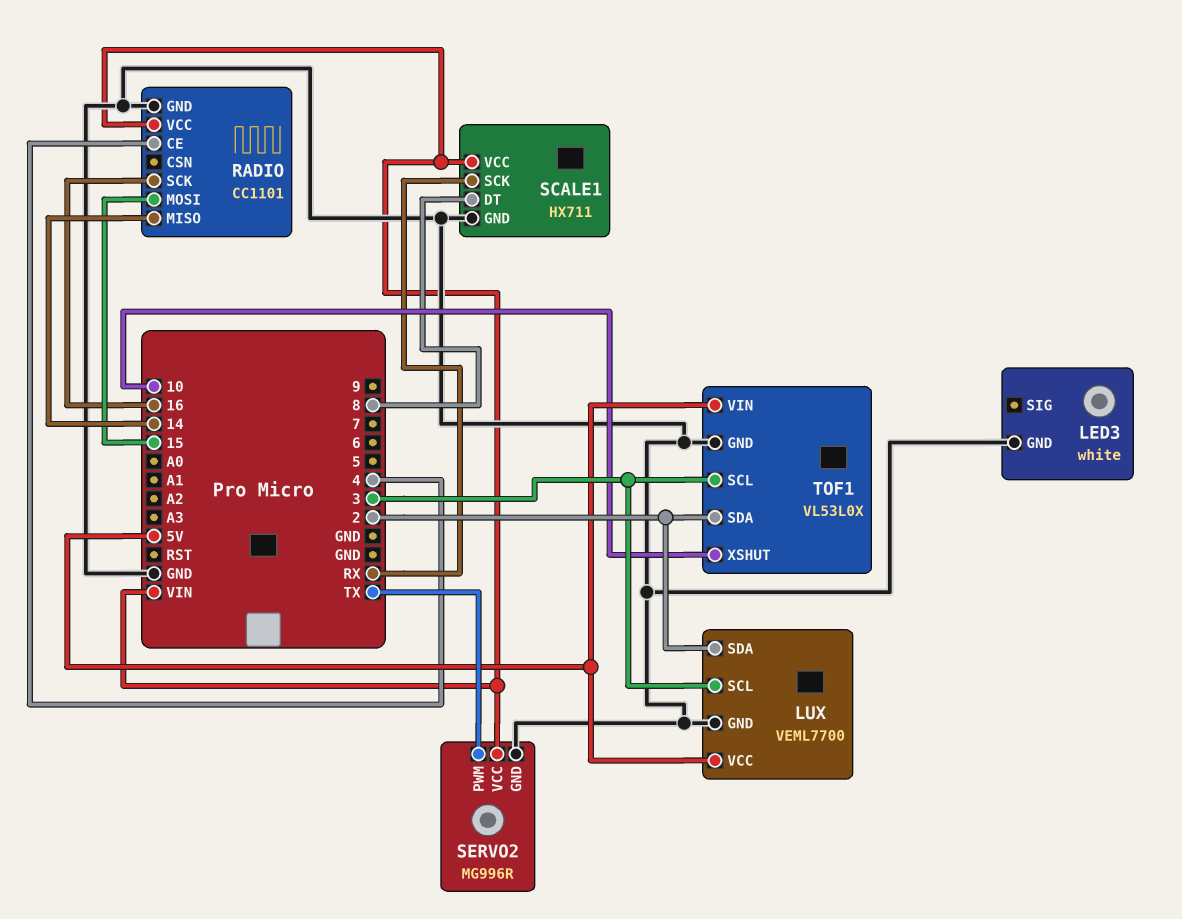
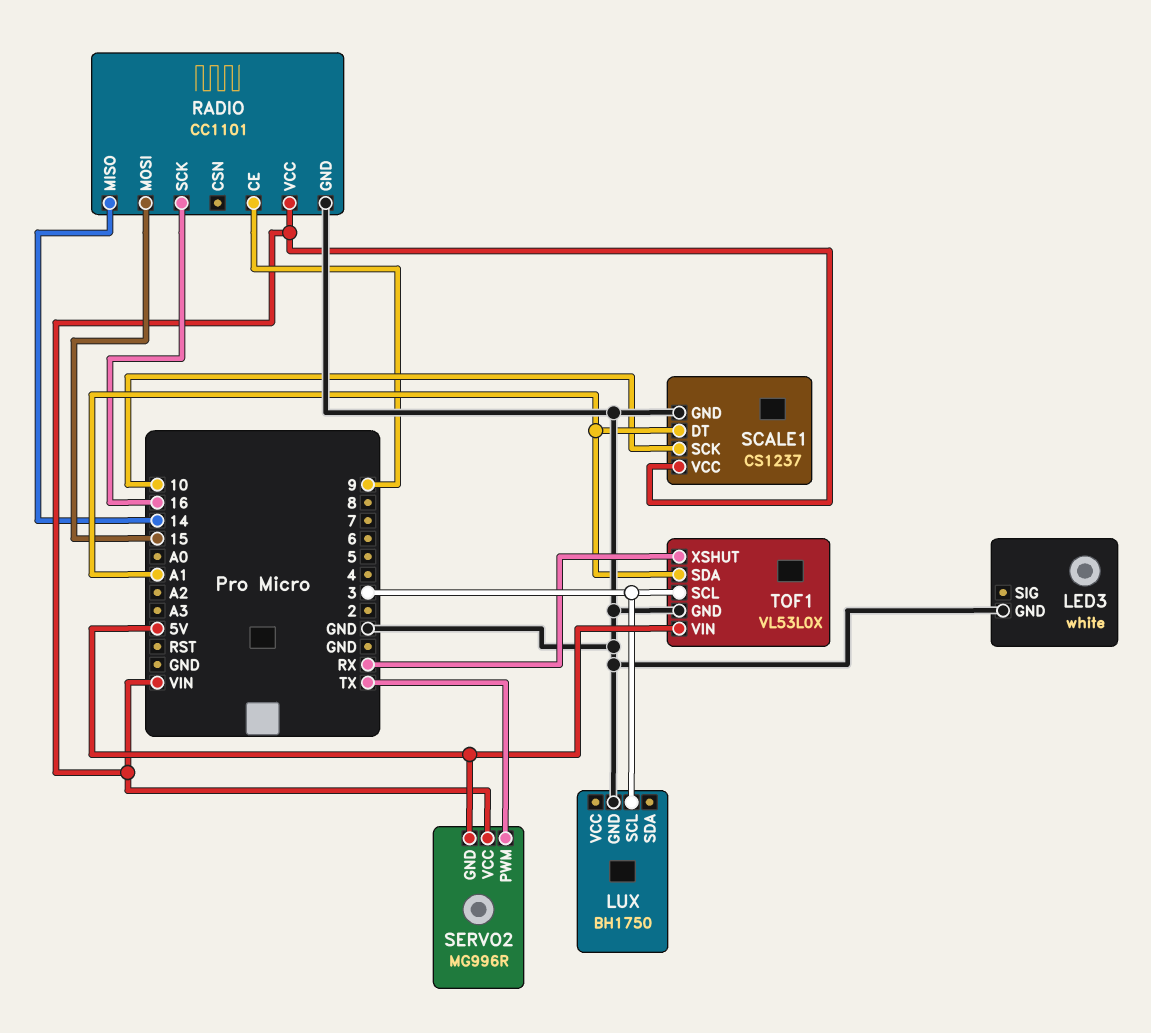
LUX: VEML7700 -> BH1750
LUX pin SDA: 2 -> none
LUX pin VCC: 5V -> none
RADIO pin CE: 4 -> 9
SCALE1: HX711 -> CS1237
SCALE1 pin DT: 8 -> A1
SCALE1 pin SCK: RX -> 10
SERVO2 pin GND: GND -> 5V
TOF1 pin SDA: 2 -> A1
TOF1 pin XSHUT: 10 -> RX

